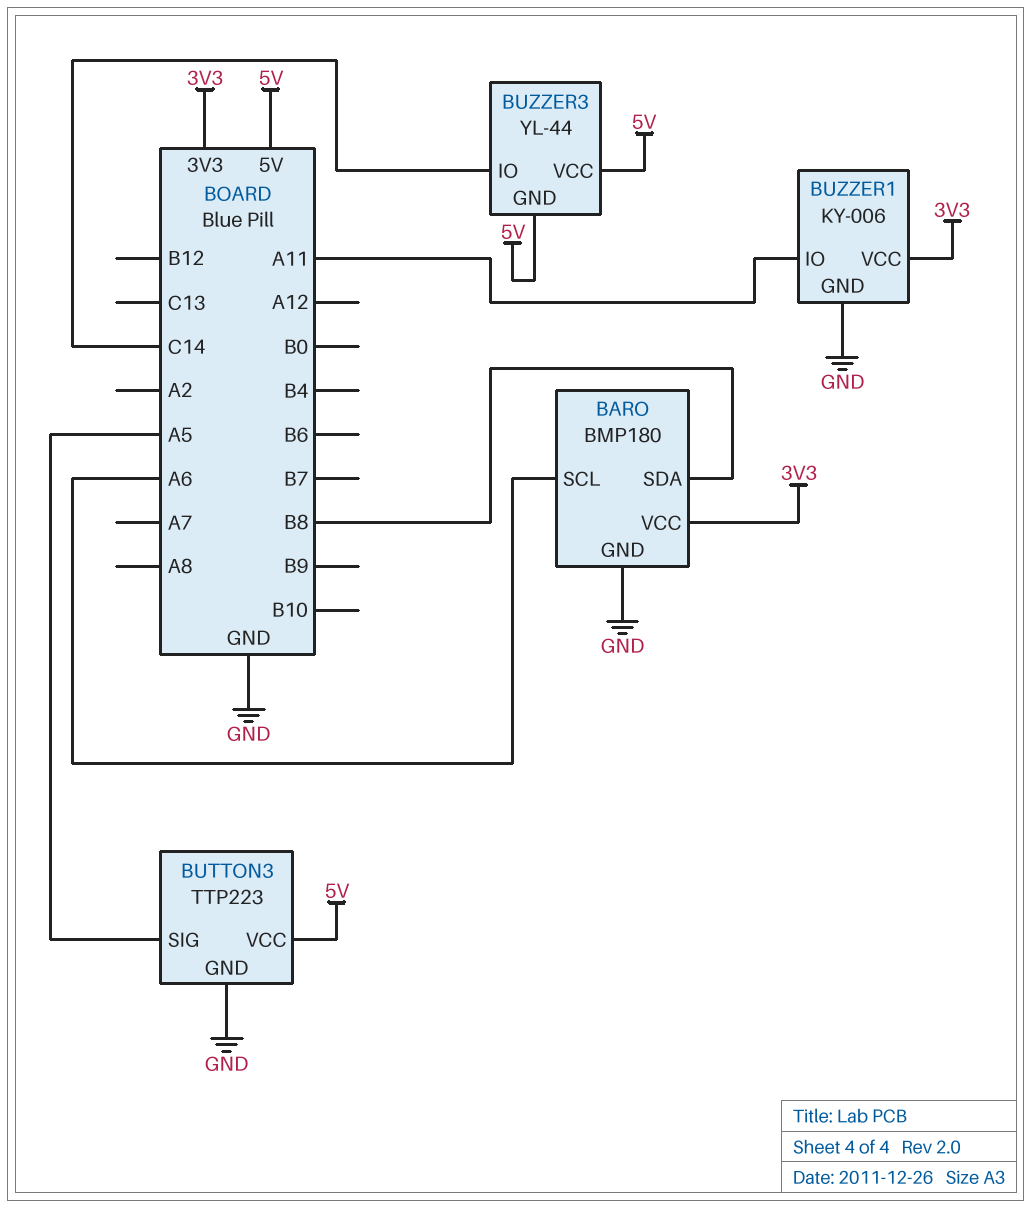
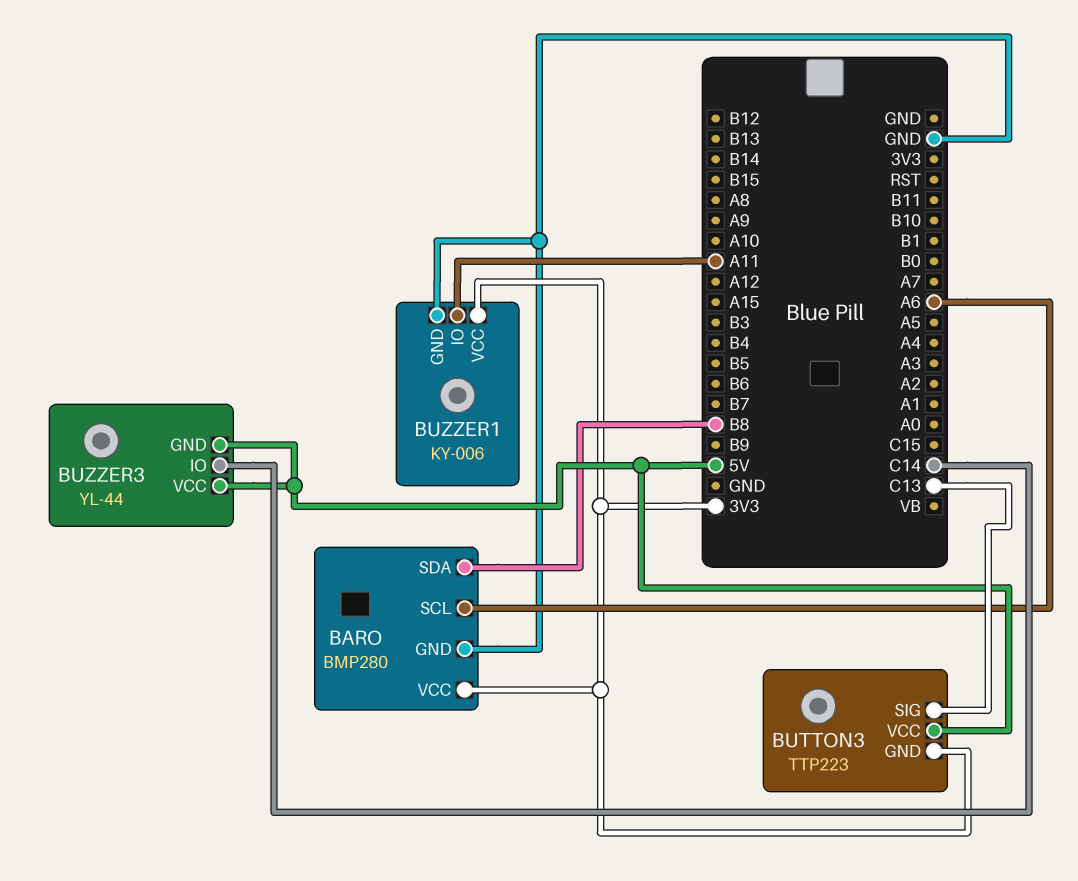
BARO: BMP180 -> BMP280
BUTTON3 pin GND: GND -> 3V3
BUTTON3 pin SIG: A5 -> C13

